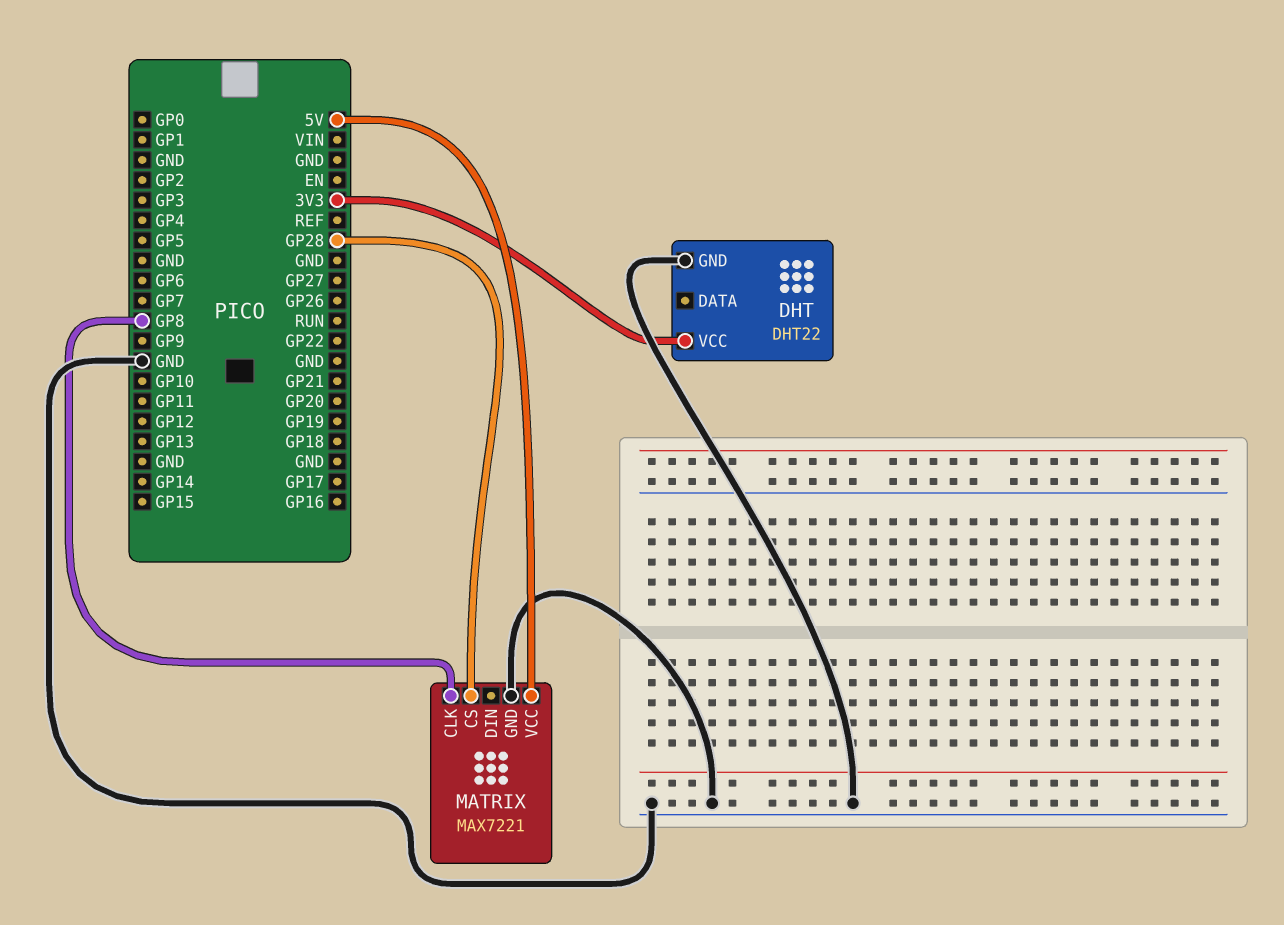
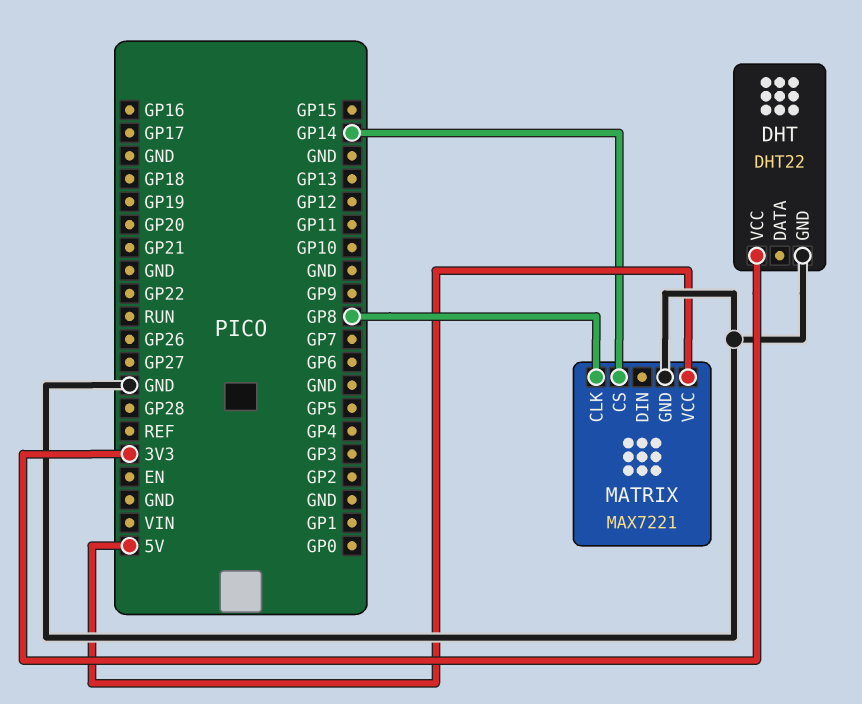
MATRIX pin CS: GP28 -> GP14

